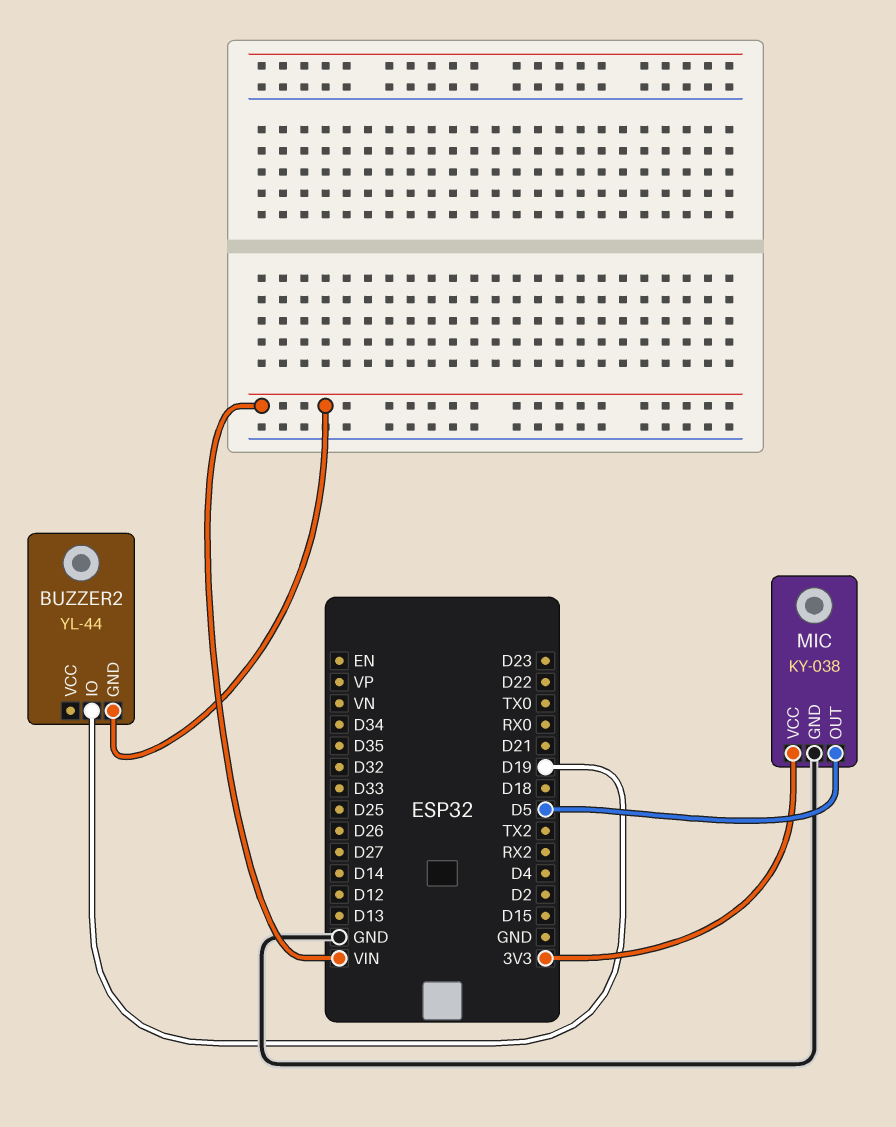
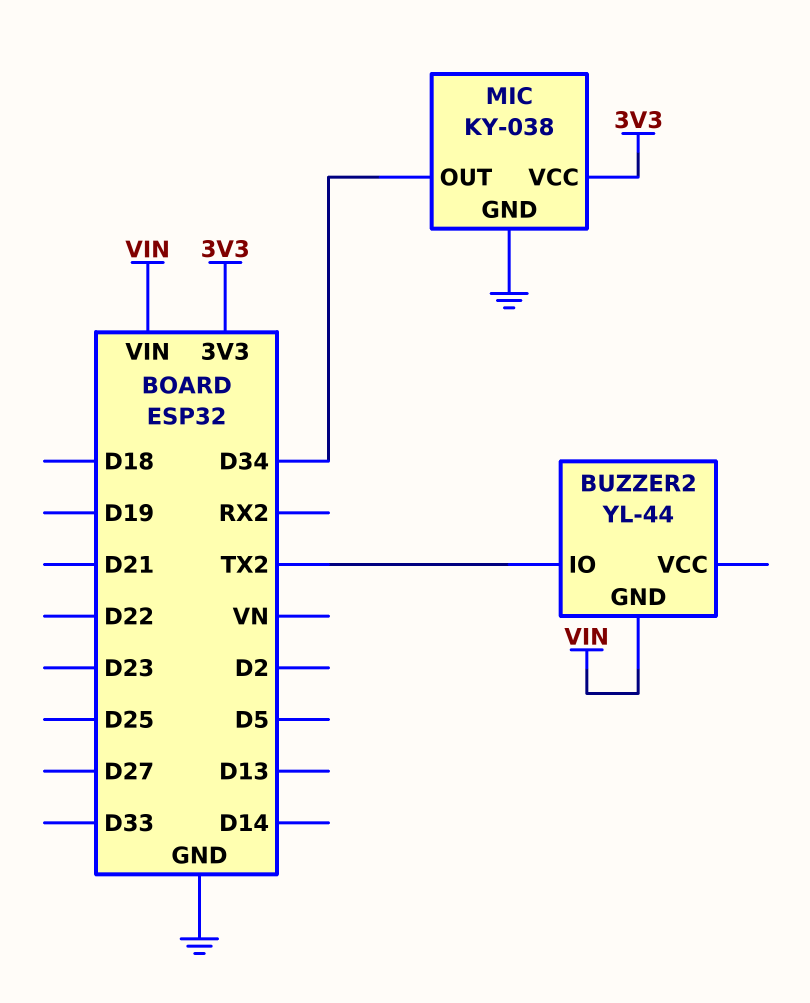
BUZZER2 pin IO: D19 -> TX2
MIC pin OUT: D5 -> D34

